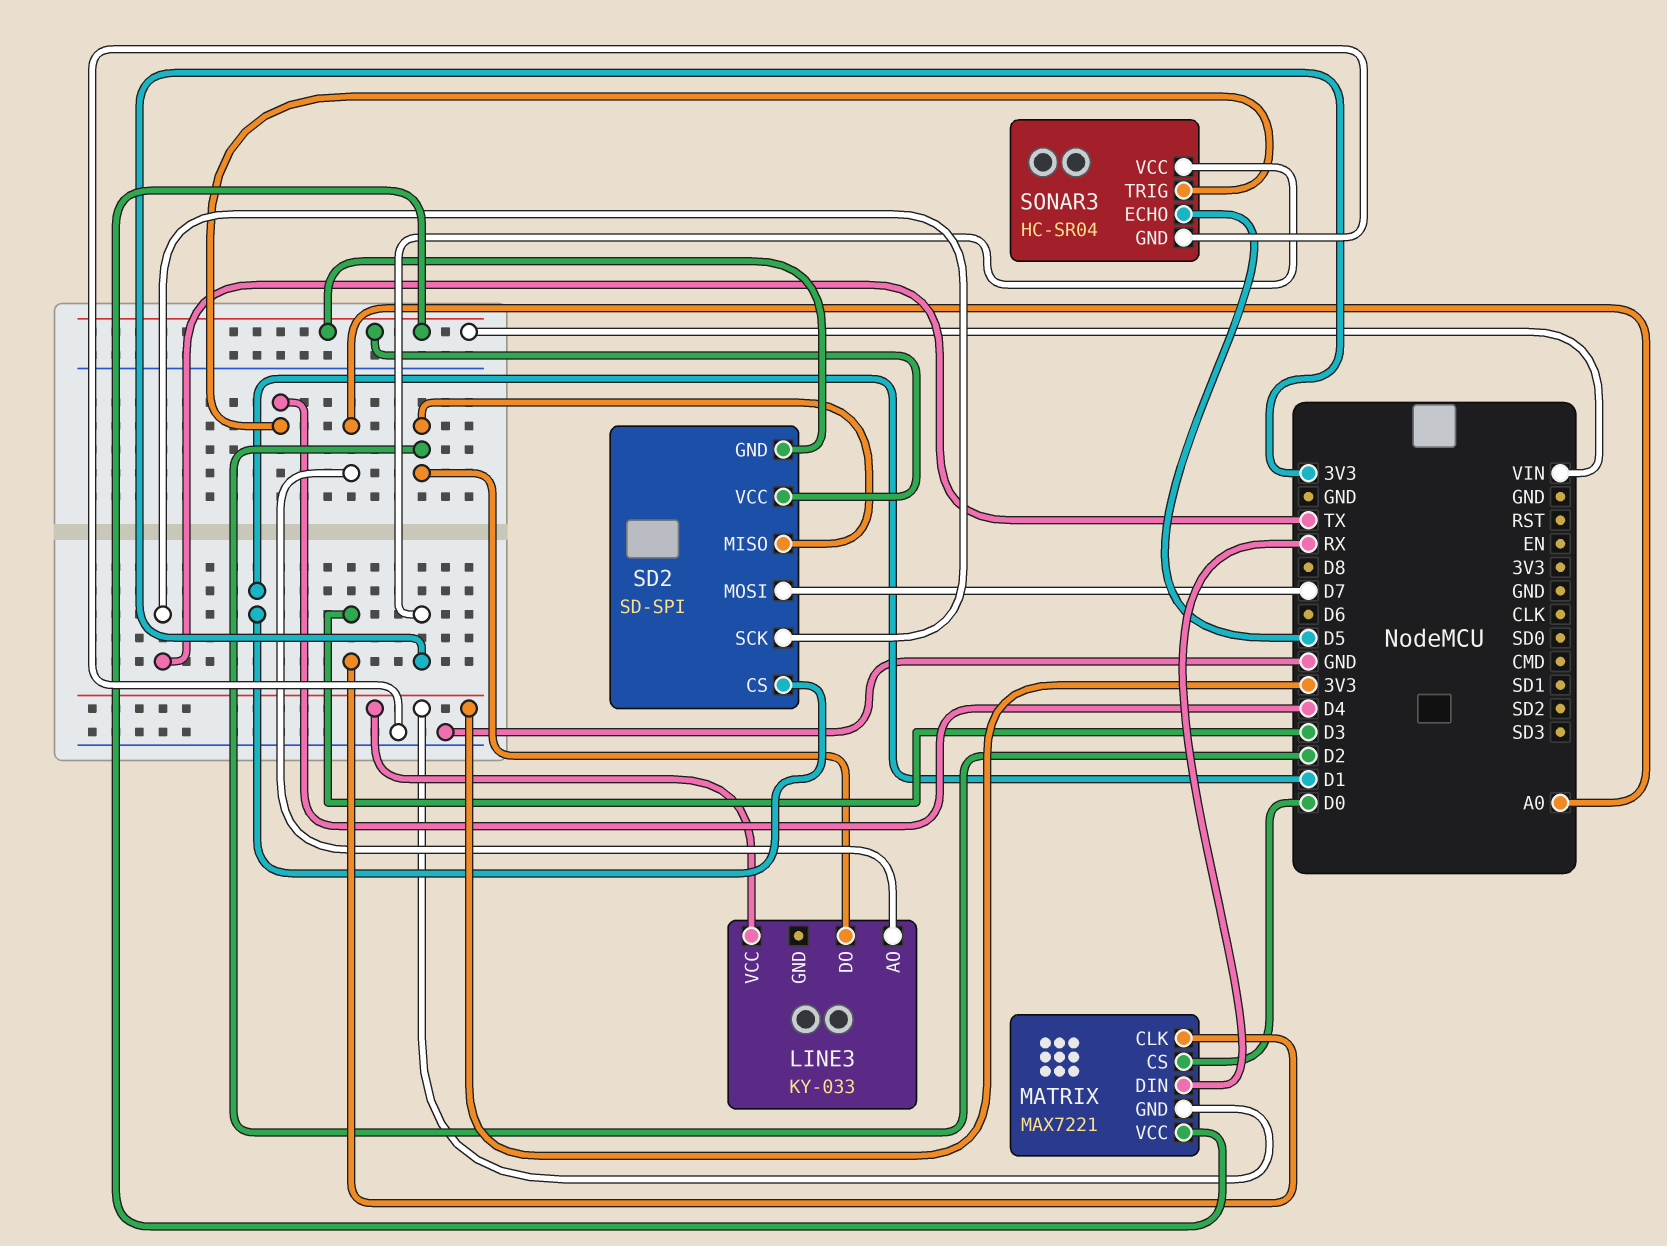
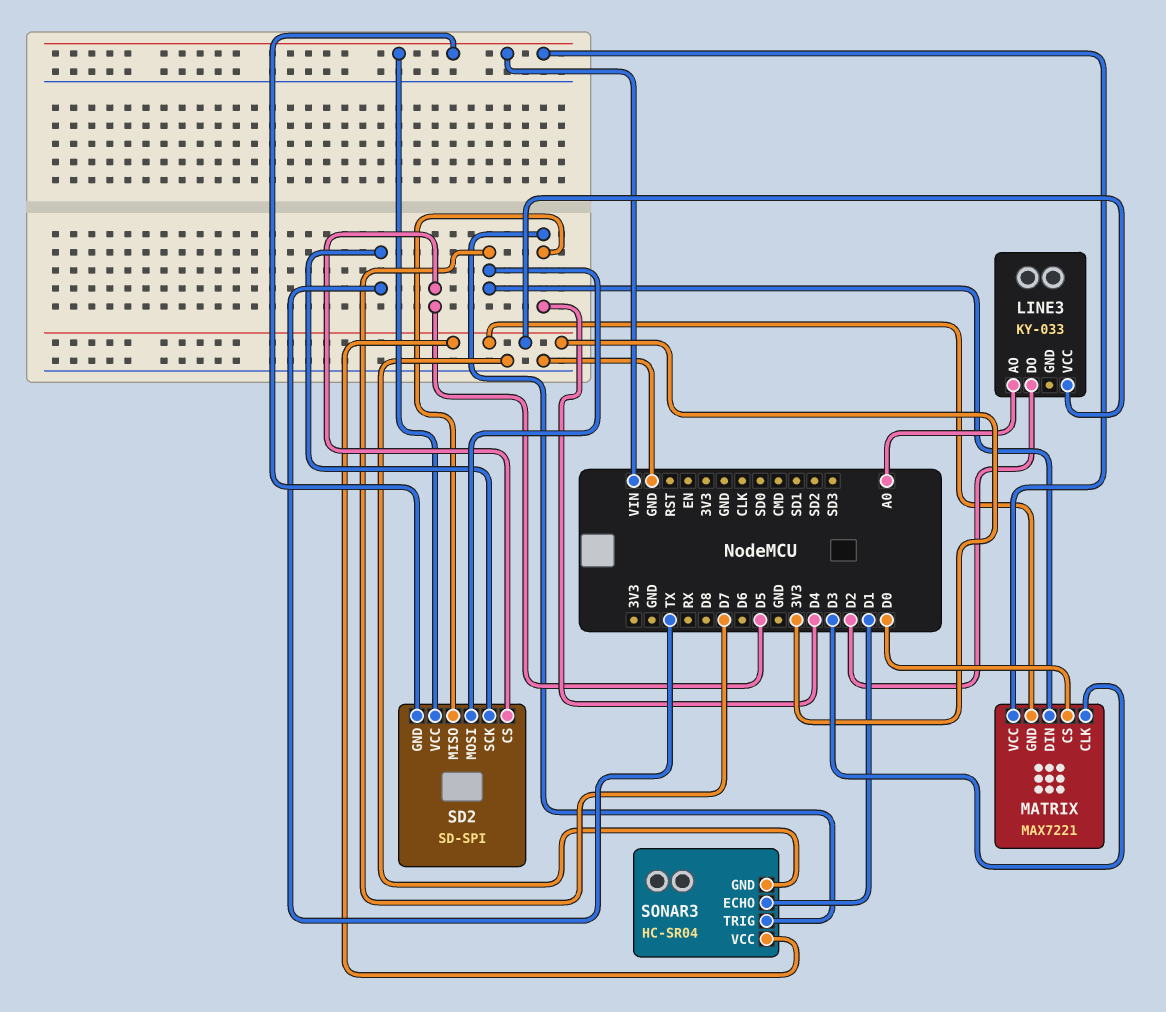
MATRIX pin DIN: RX -> D7
SD2 pin CS: D1 -> D5
SD2 pin MISO: D2 -> D4
SONAR3 pin ECHO: D5 -> D1

